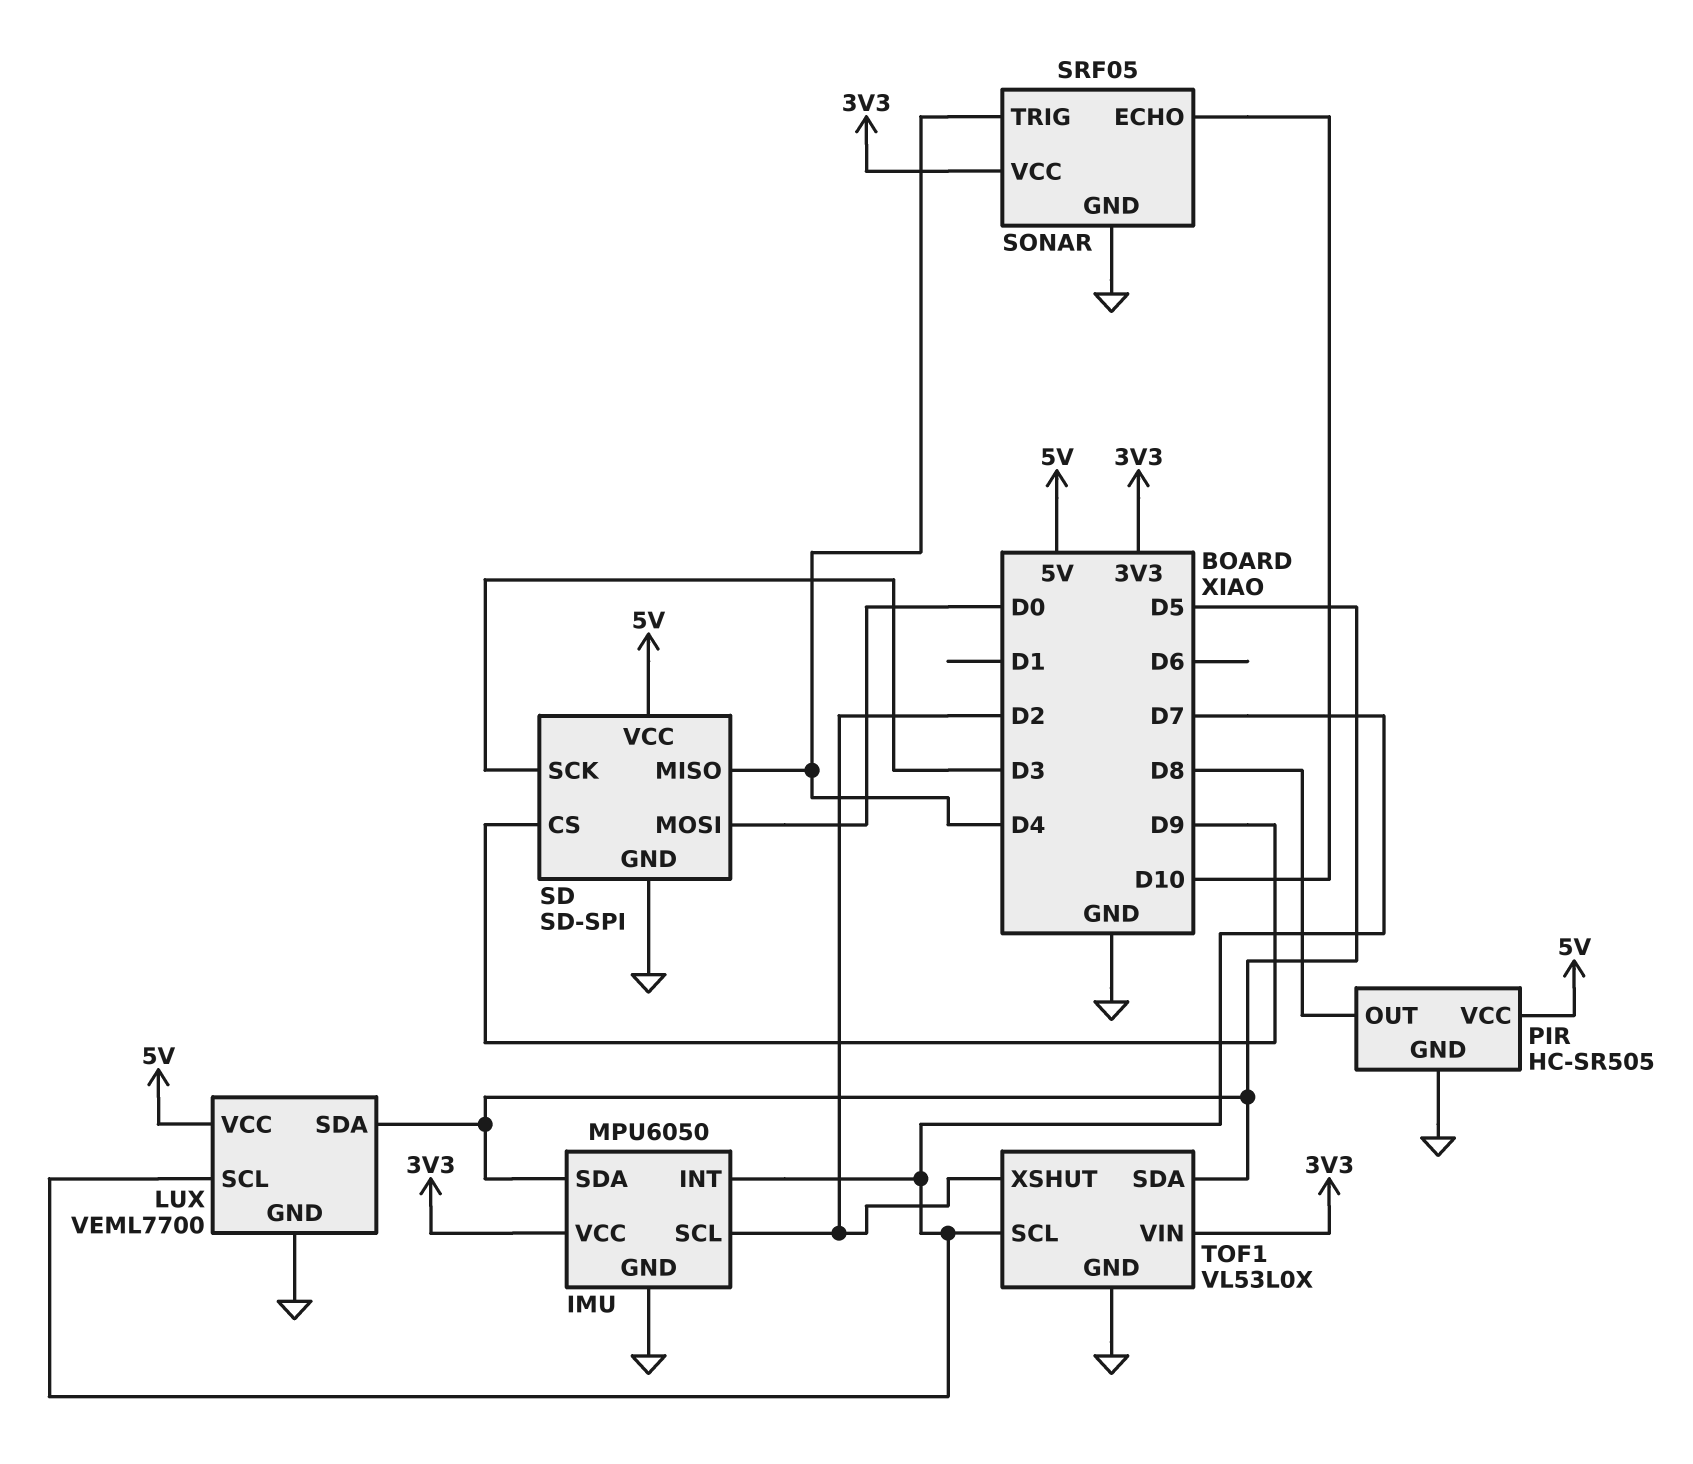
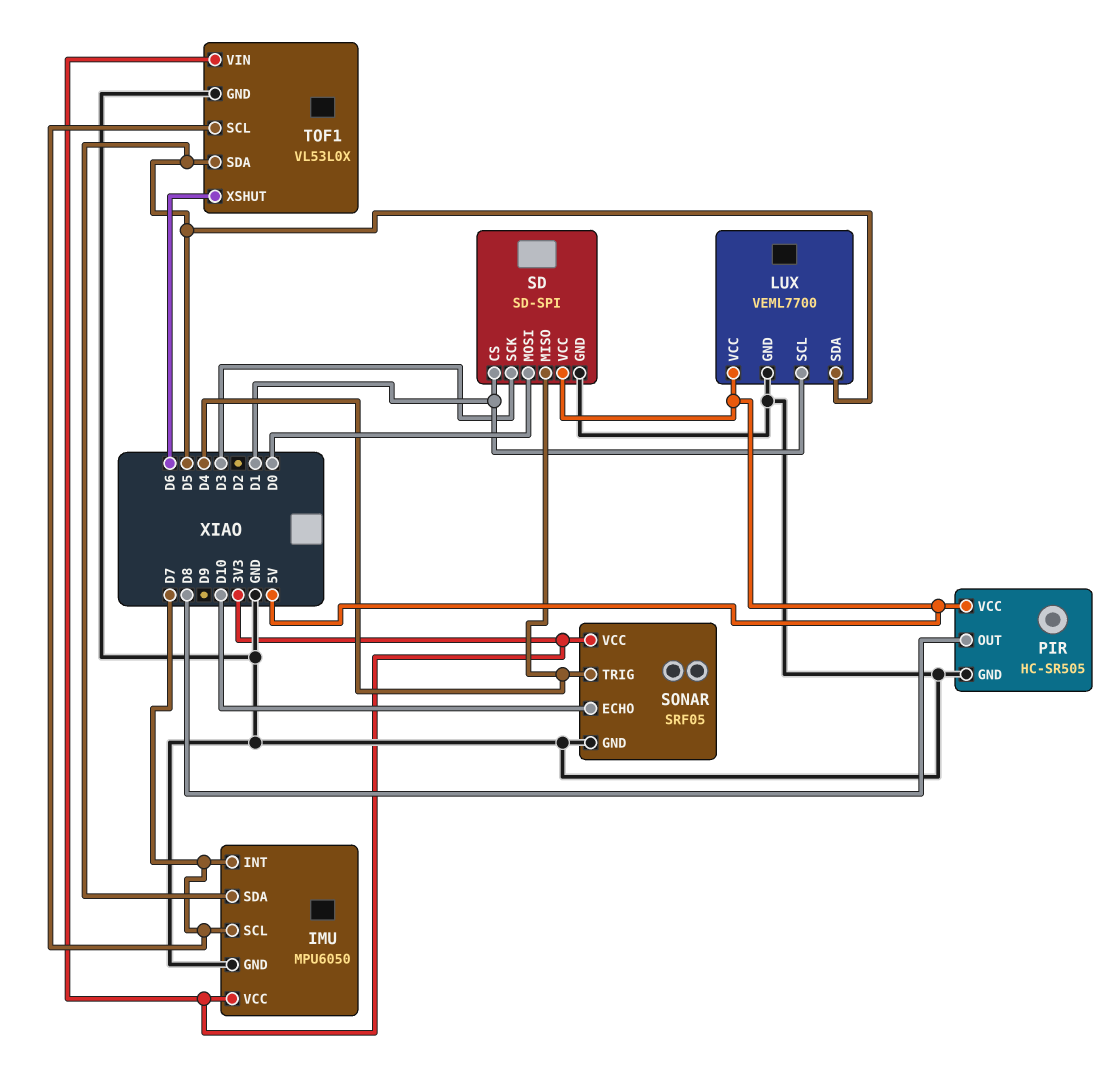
IMU pin SCL: D2 -> D7
LUX pin SCL: D7 -> D1
SD pin CS: D9 -> D1
TOF1 pin XSHUT: D2 -> D6

